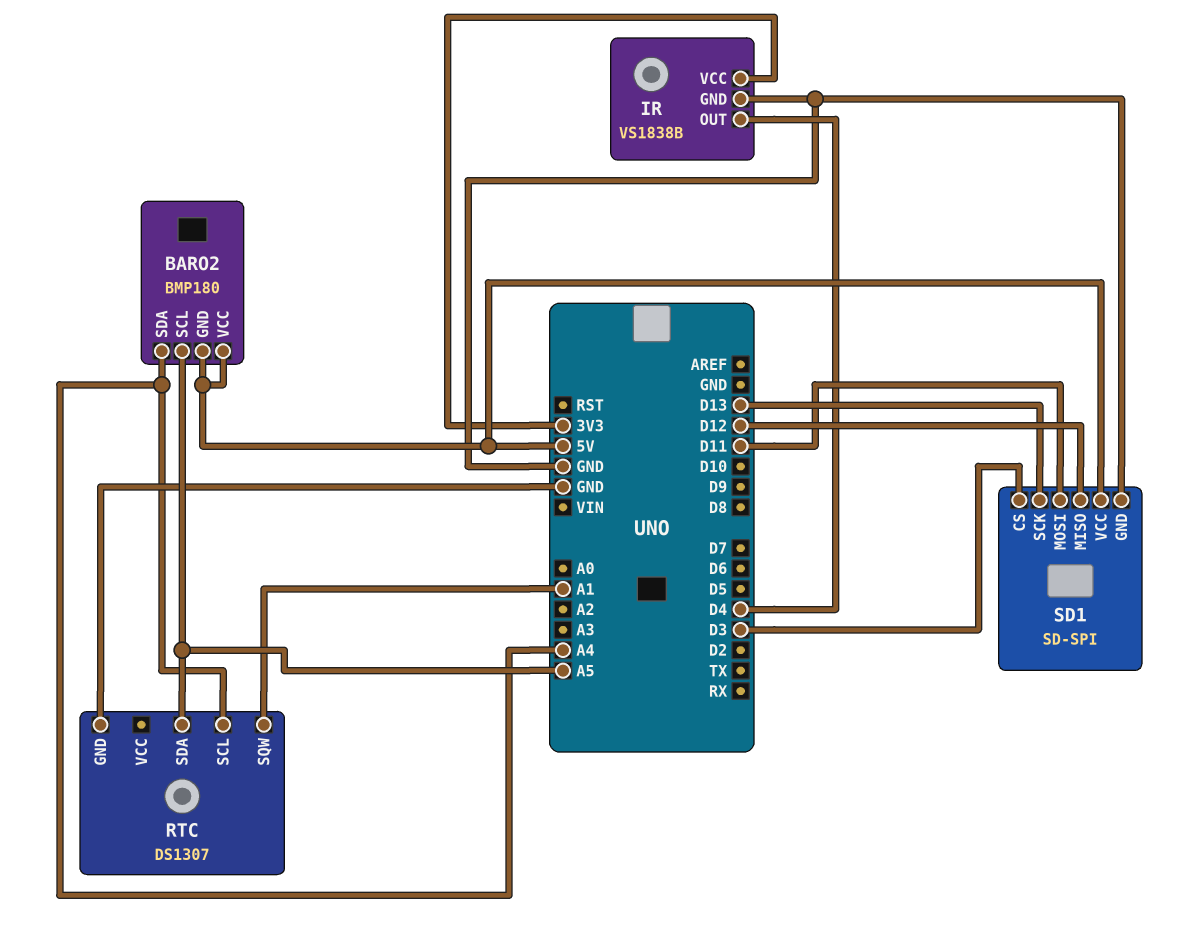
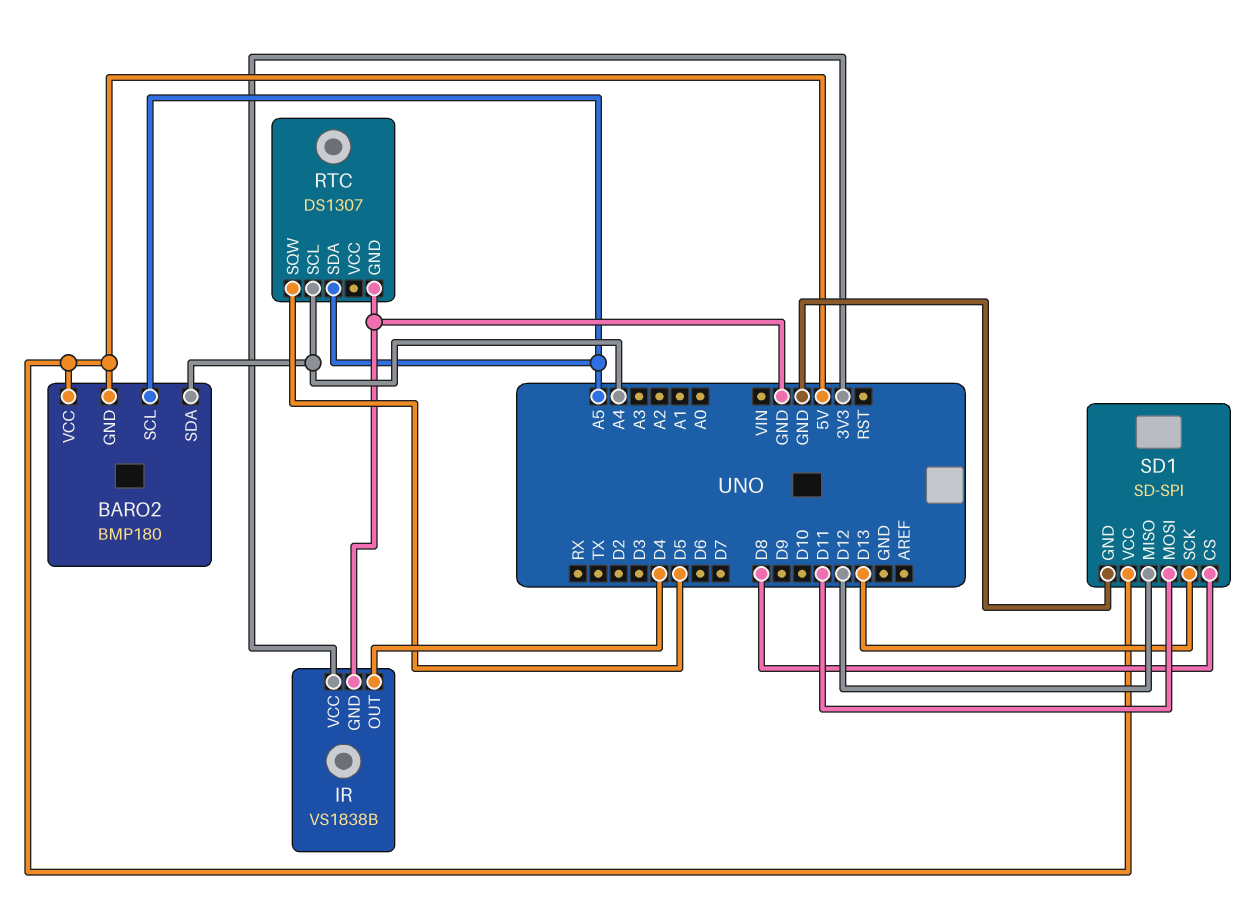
RTC pin SQW: A1 -> D5
SD1 pin CS: D3 -> D8

